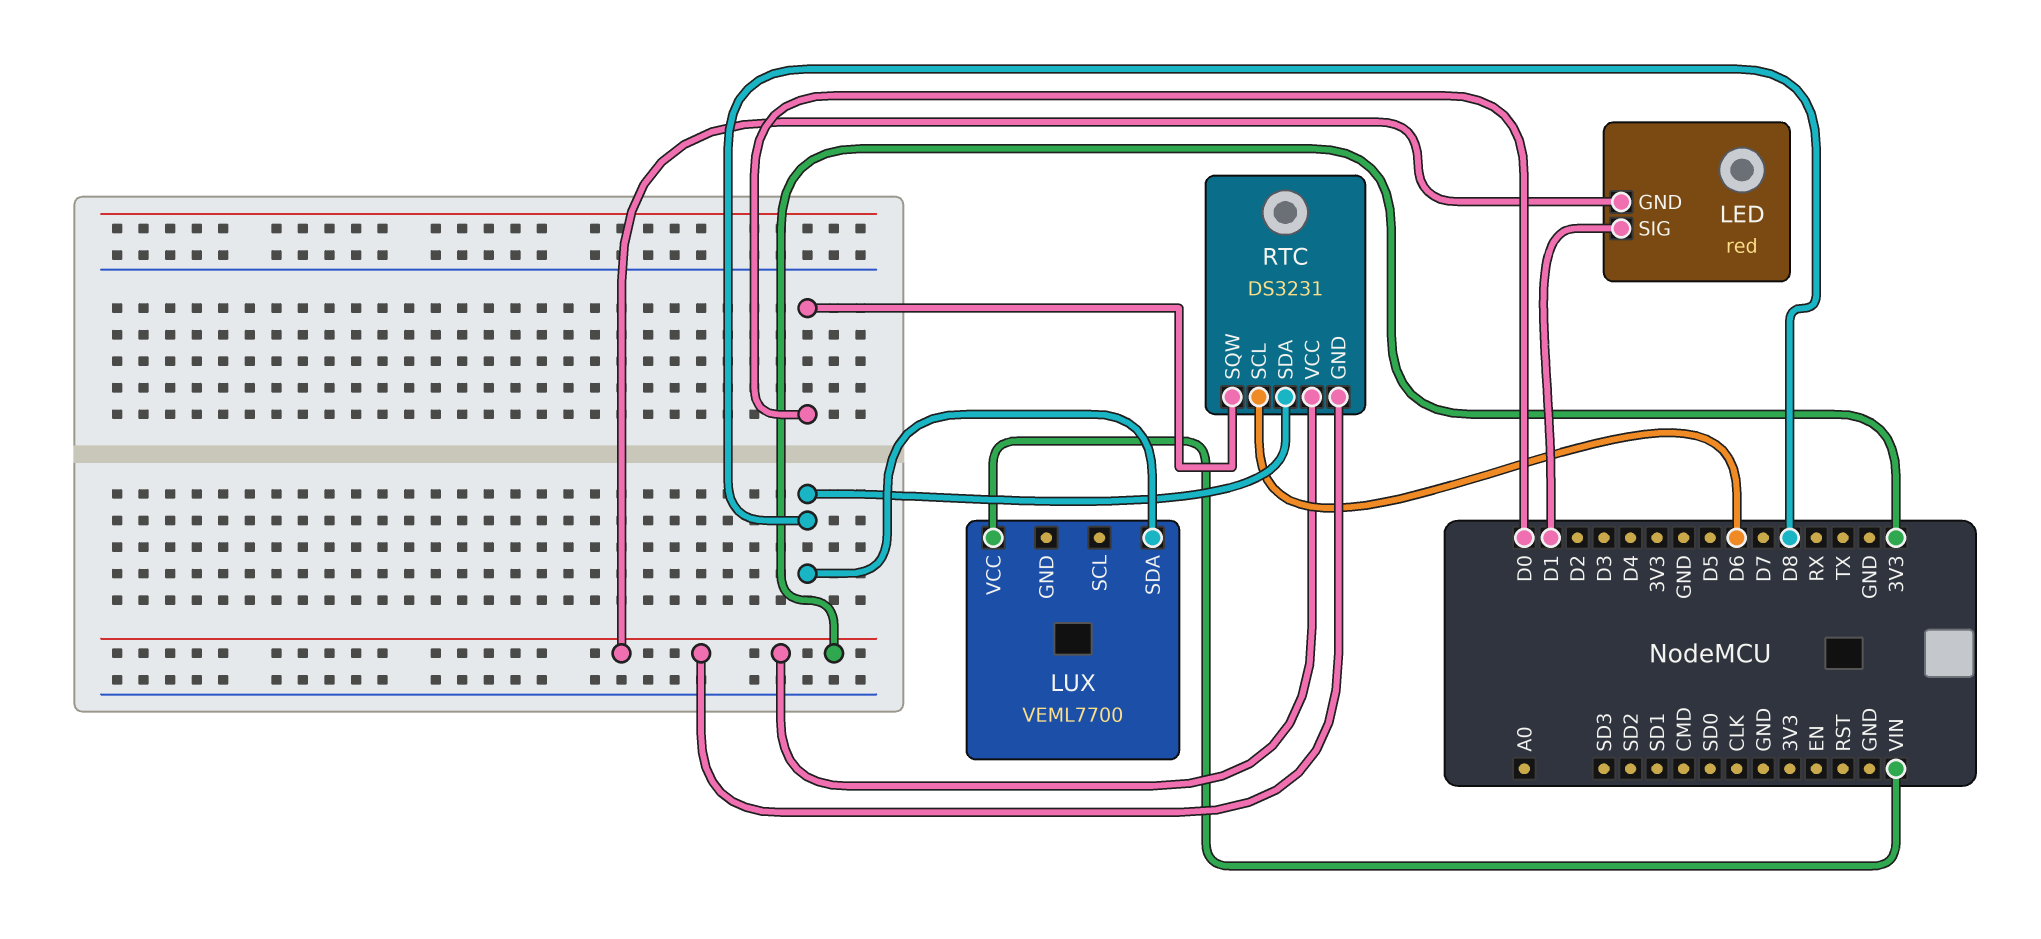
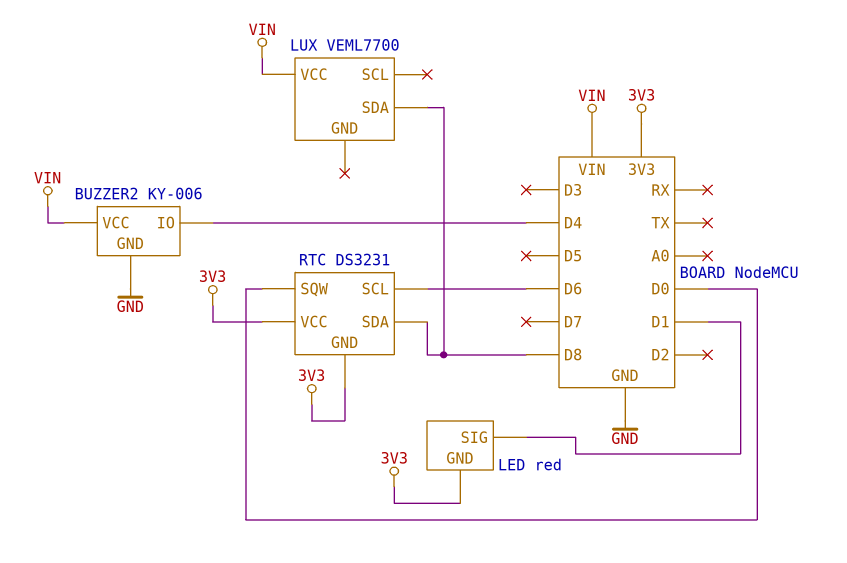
BUZZER2: none -> KY-006
BUZZER2 pin GND: none -> GND
BUZZER2 pin IO: none -> D4
BUZZER2 pin VCC: none -> VIN

